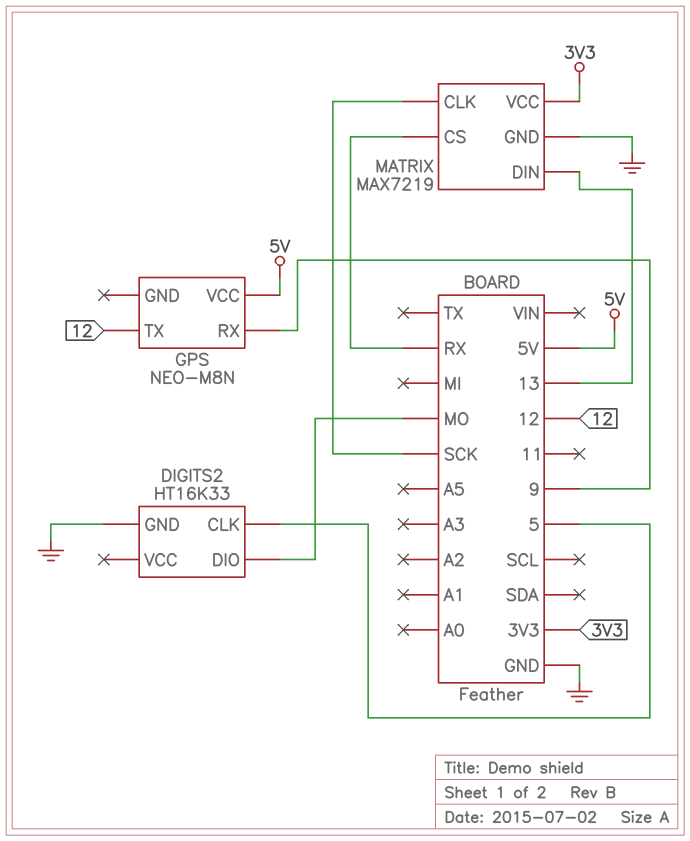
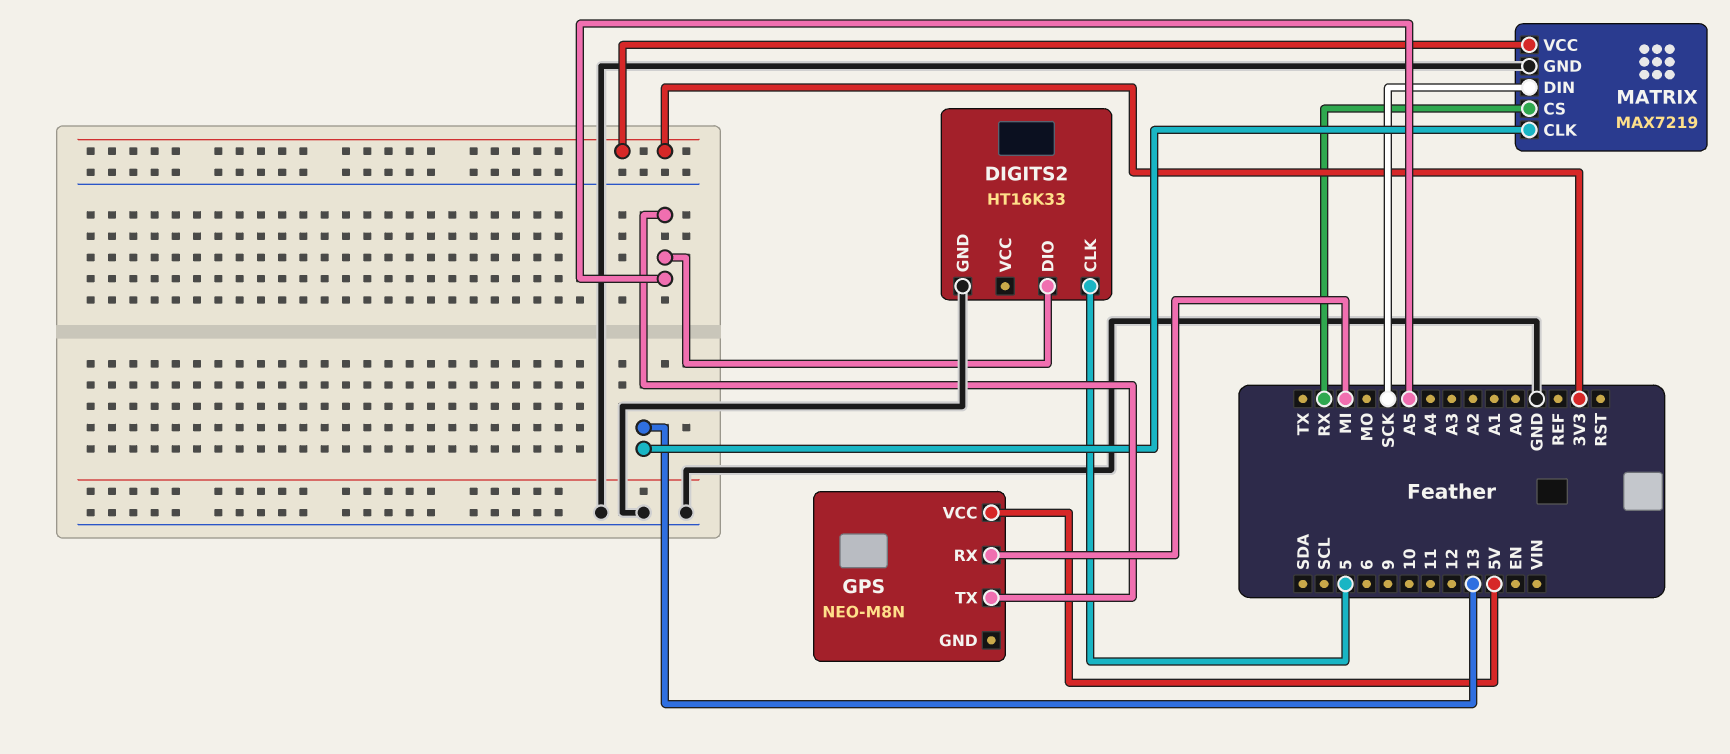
DIGITS2 pin DIO: MO -> A5
GPS pin RX: 9 -> MI
GPS pin TX: 12 -> A5
MATRIX pin CLK: SCK -> 13
MATRIX pin DIN: 13 -> SCK

